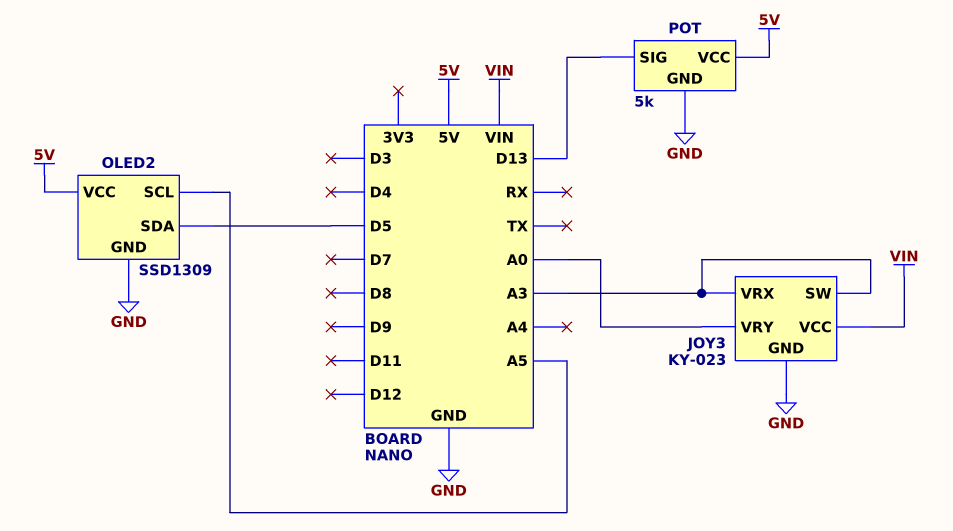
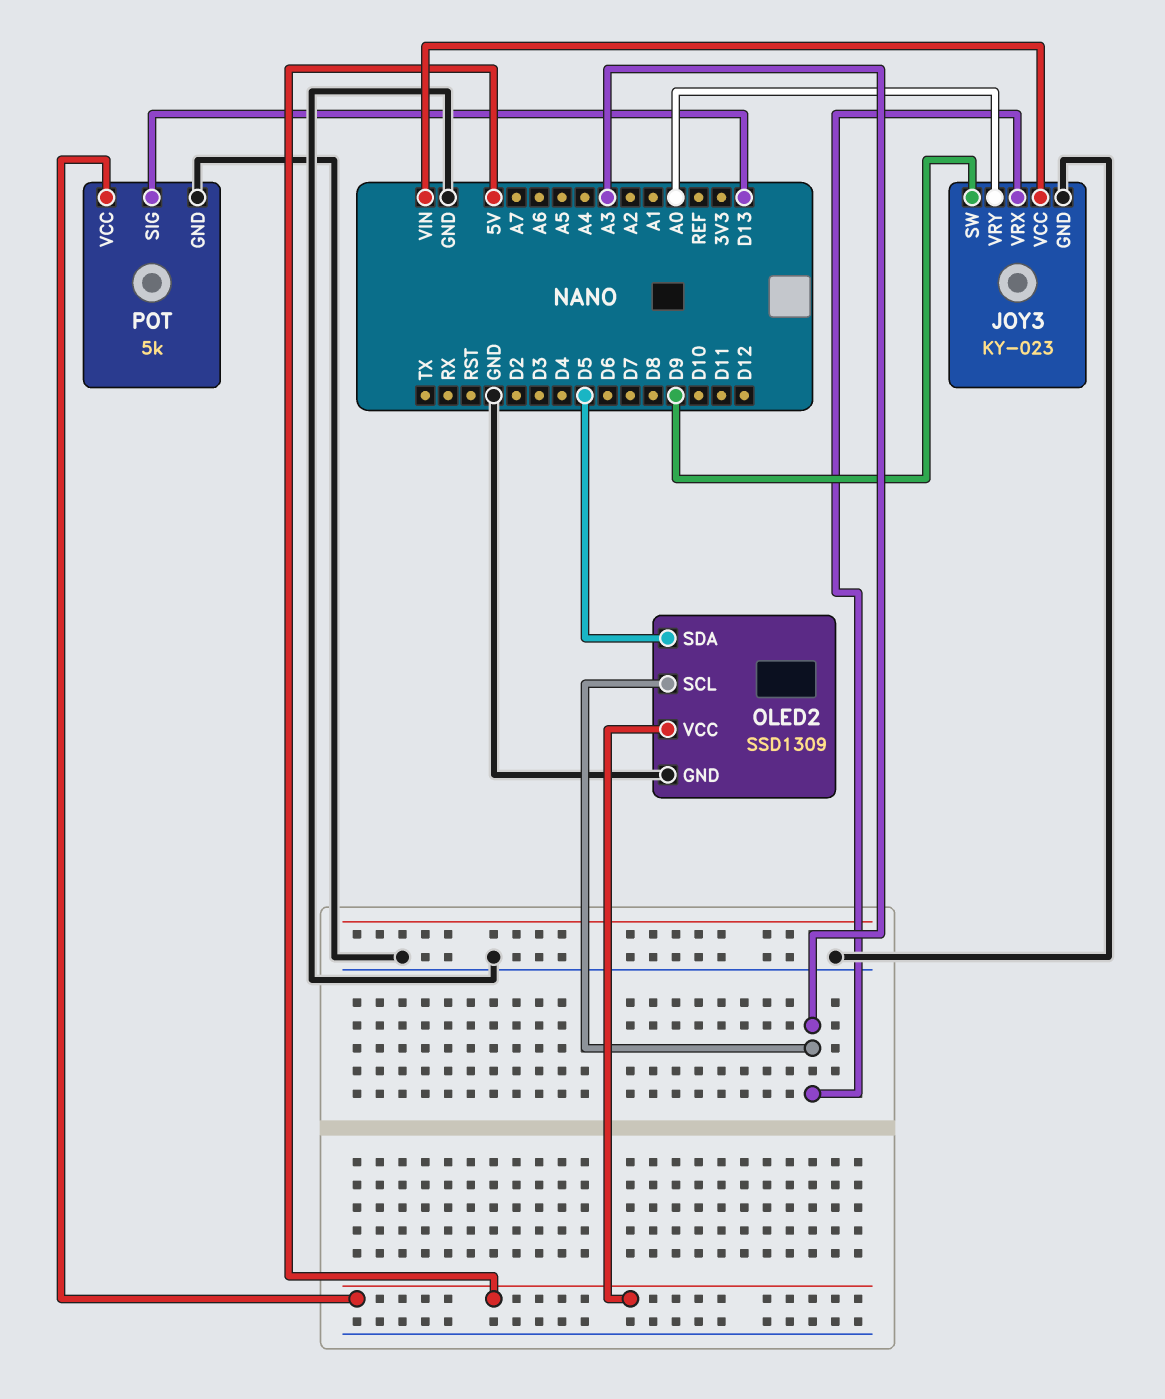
JOY3 pin SW: A3 -> D9
OLED2 pin SCL: A5 -> A3

